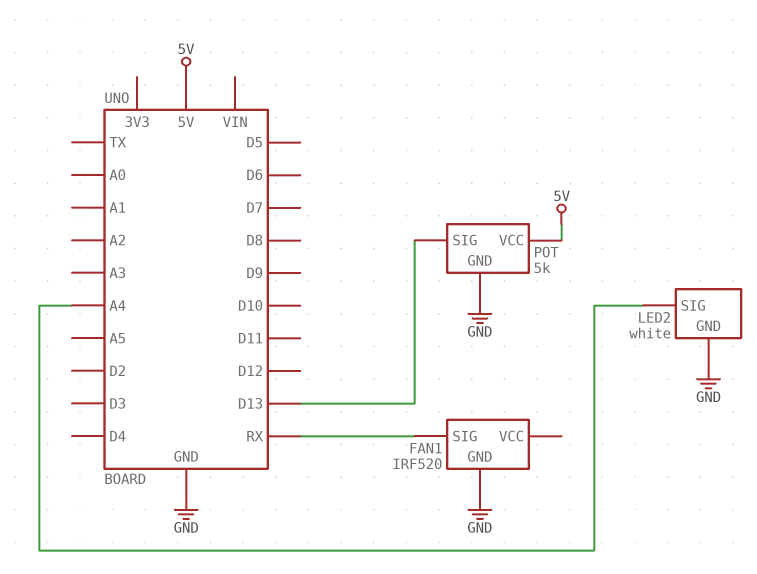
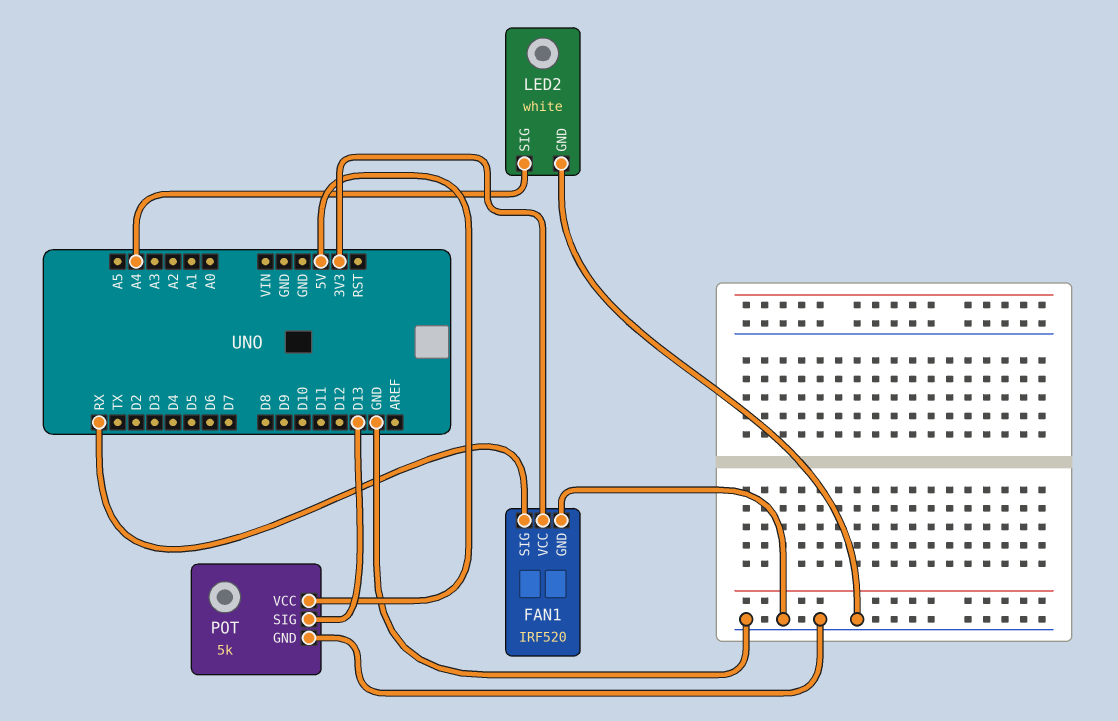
FAN1 pin VCC: none -> 3V3

